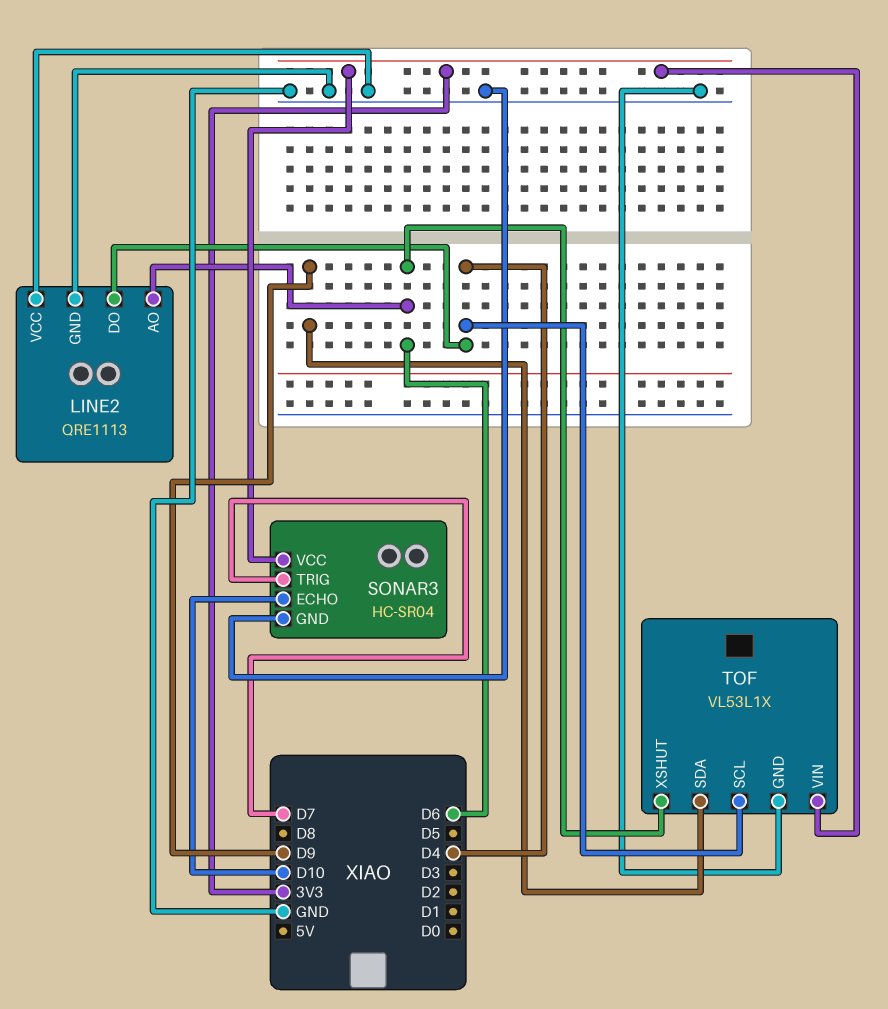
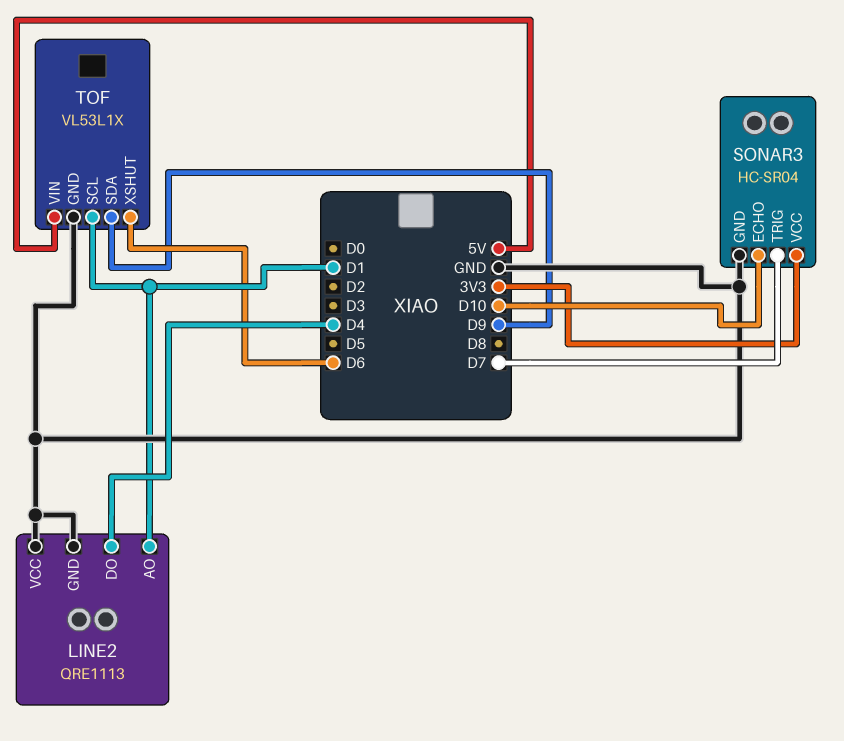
LINE2 pin AO: D6 -> D1
TOF pin SCL: D4 -> D1
TOF pin VIN: 3V3 -> 5V

